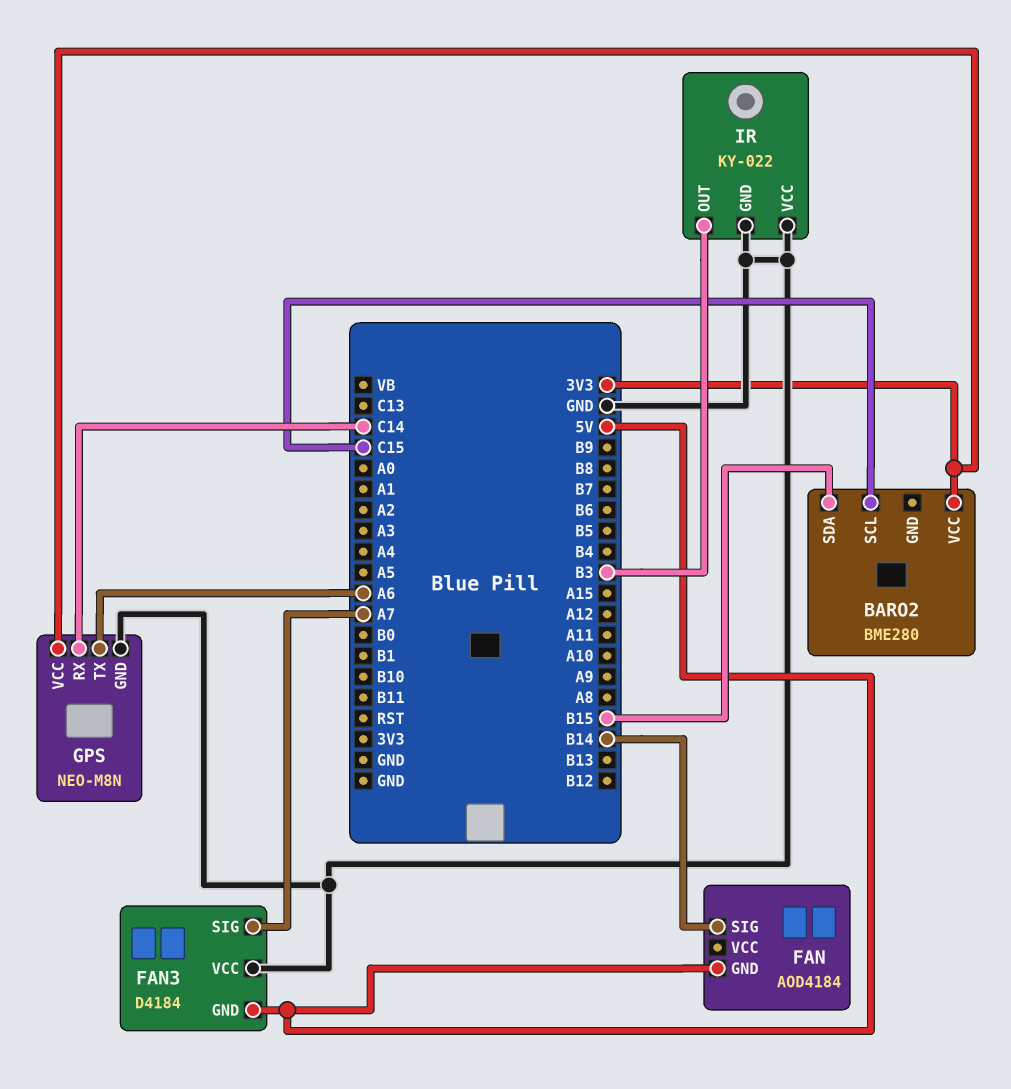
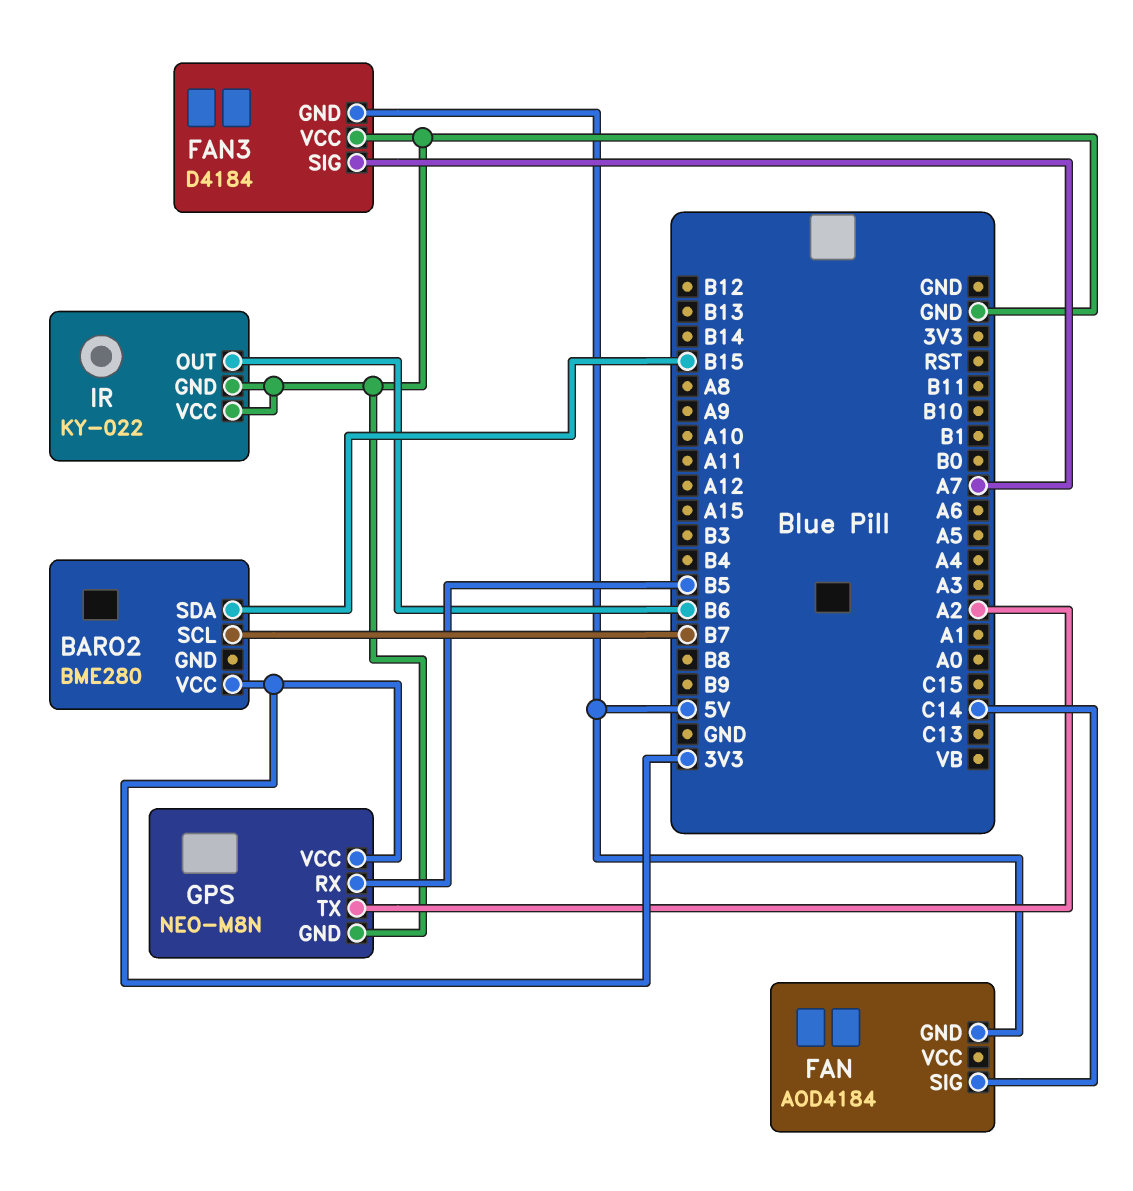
BARO2 pin SCL: C15 -> B7
FAN pin SIG: B14 -> C14
GPS pin RX: C14 -> B5
GPS pin TX: A6 -> A2
IR pin OUT: B3 -> B6

